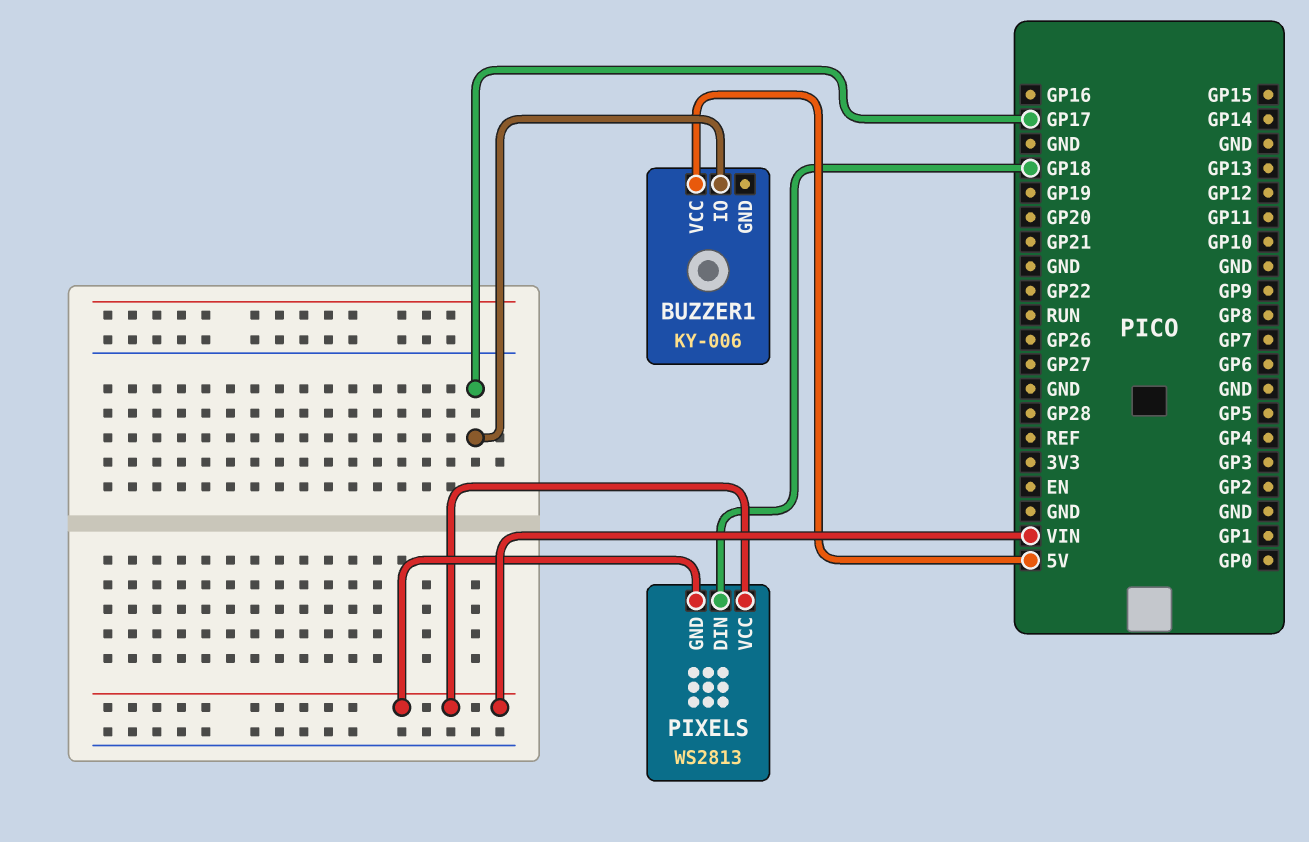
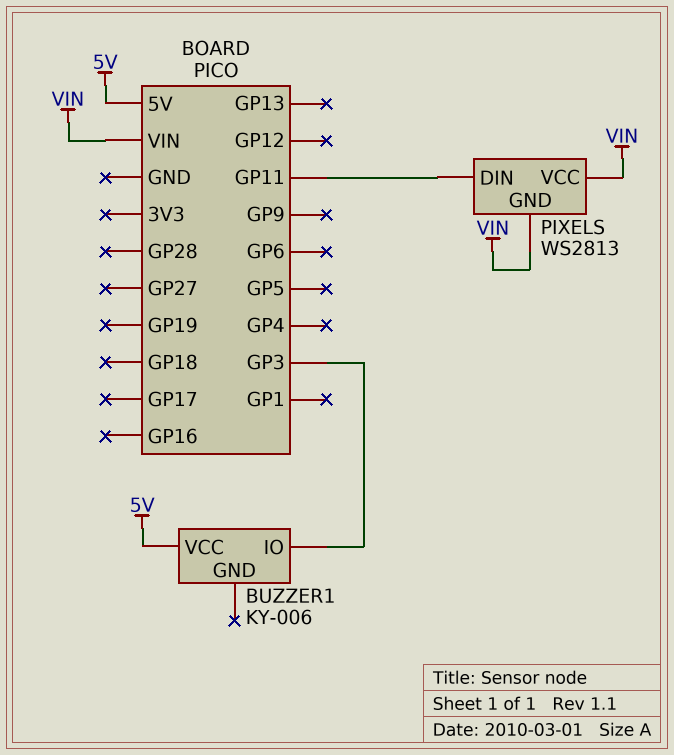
BUZZER1 pin IO: GP17 -> GP3
PIXELS pin DIN: GP18 -> GP11

